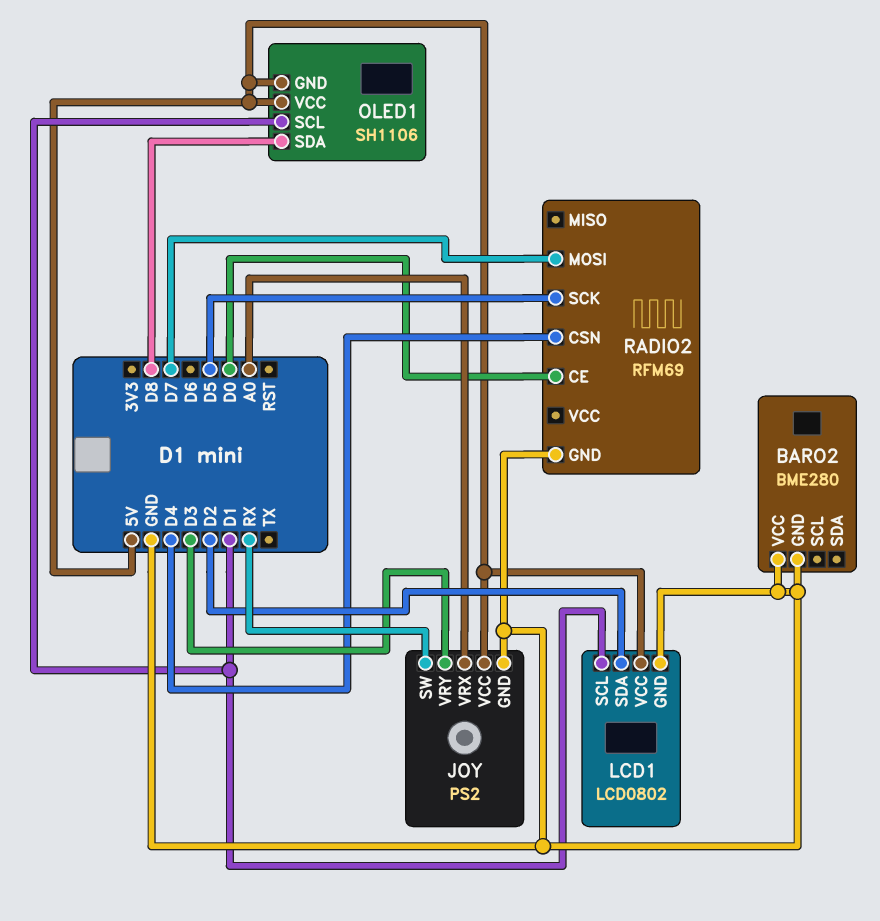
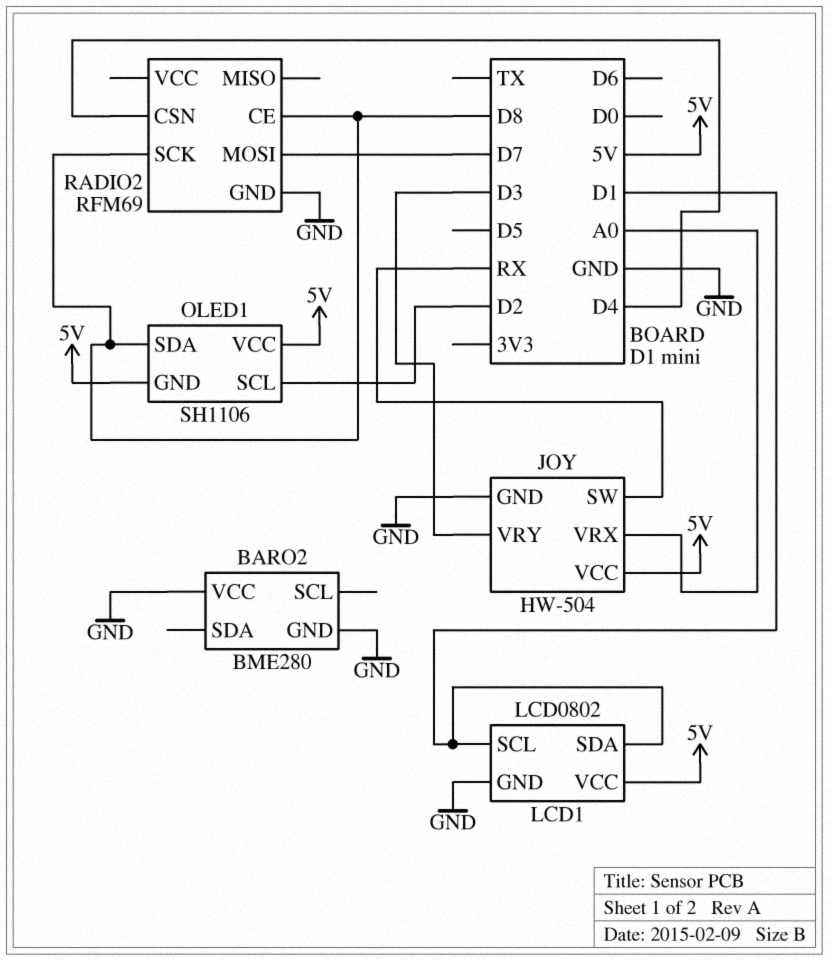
JOY: PS2 -> HW-504
LCD1 pin SDA: D2 -> D1
OLED1 pin SCL: D1 -> D2
RADIO2 pin CE: D0 -> D8
RADIO2 pin SCK: D5 -> D8

